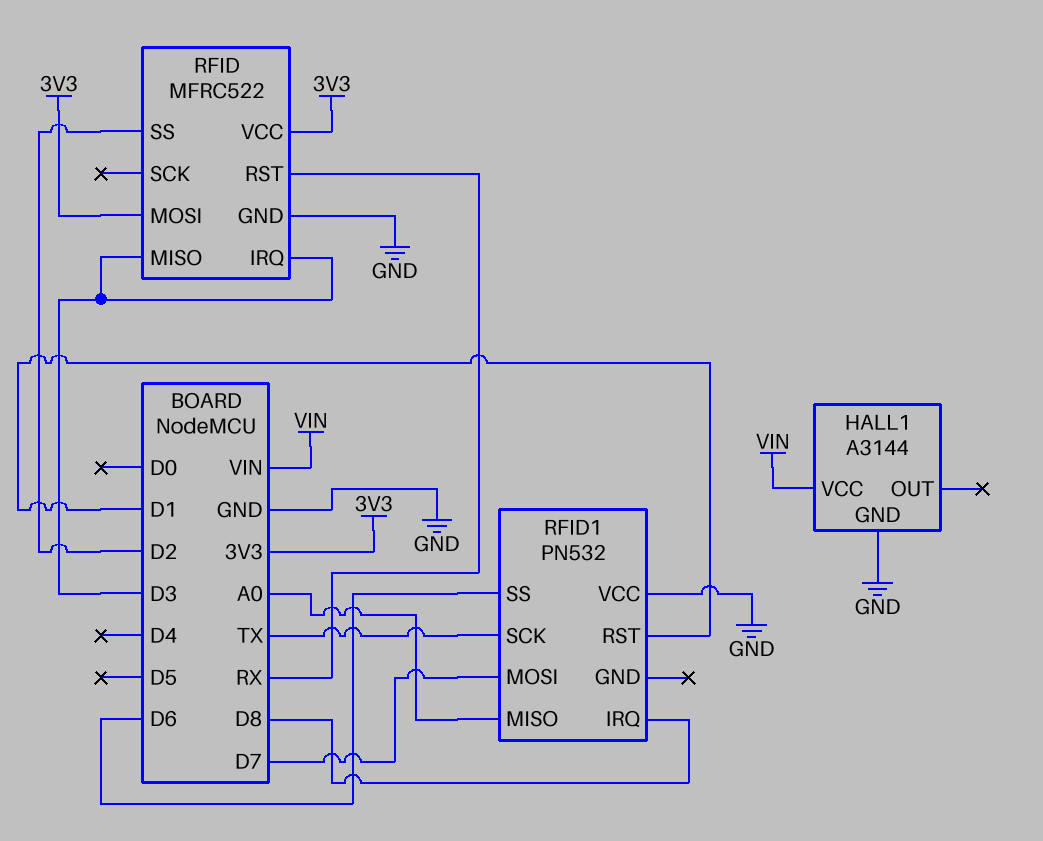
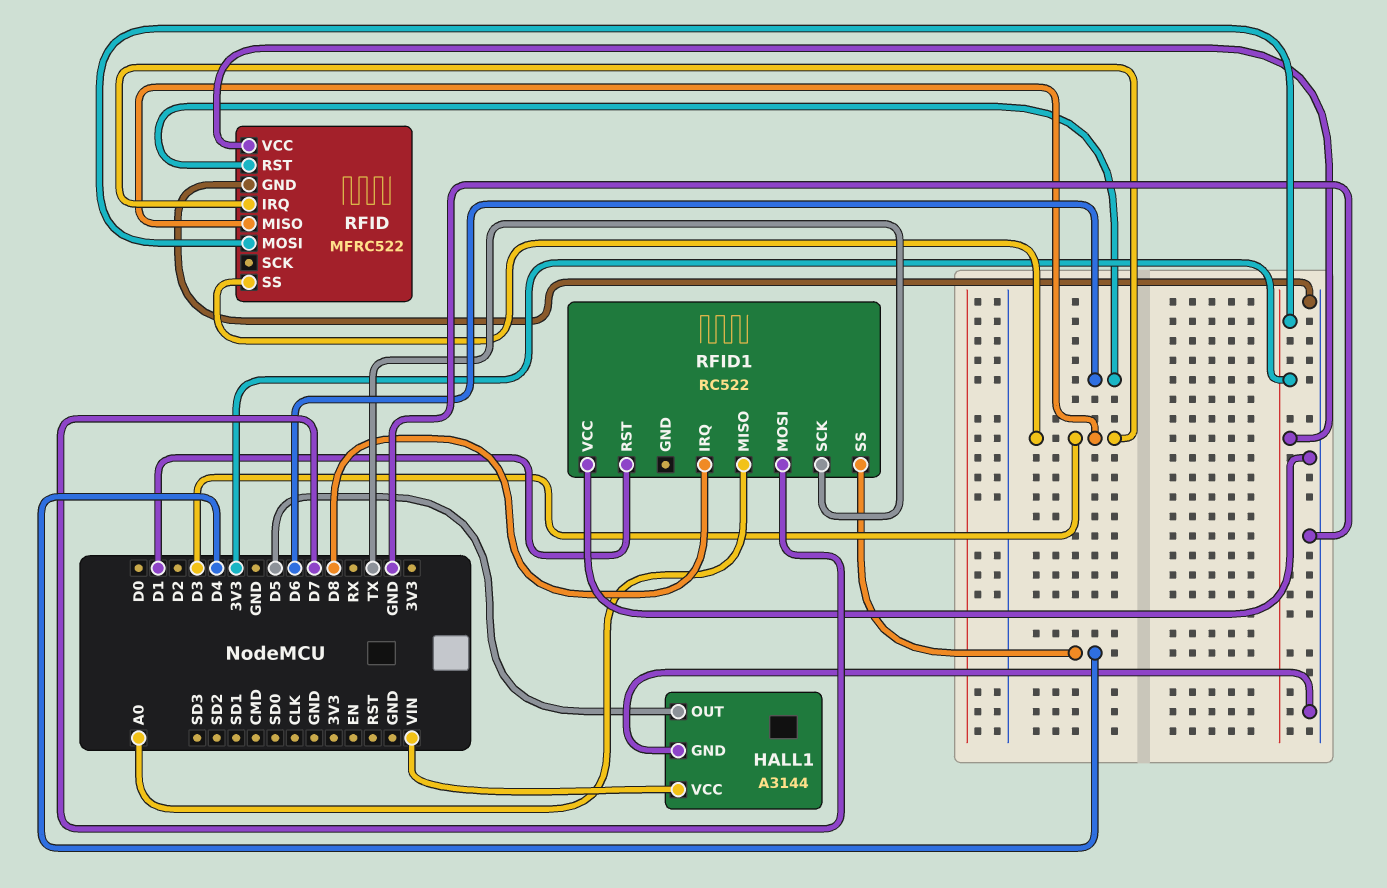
HALL1 pin OUT: none -> D5
RFID pin RST: RX -> D6
RFID pin SS: D2 -> D3
RFID1: PN532 -> RC522
RFID1 pin SS: D6 -> D4

